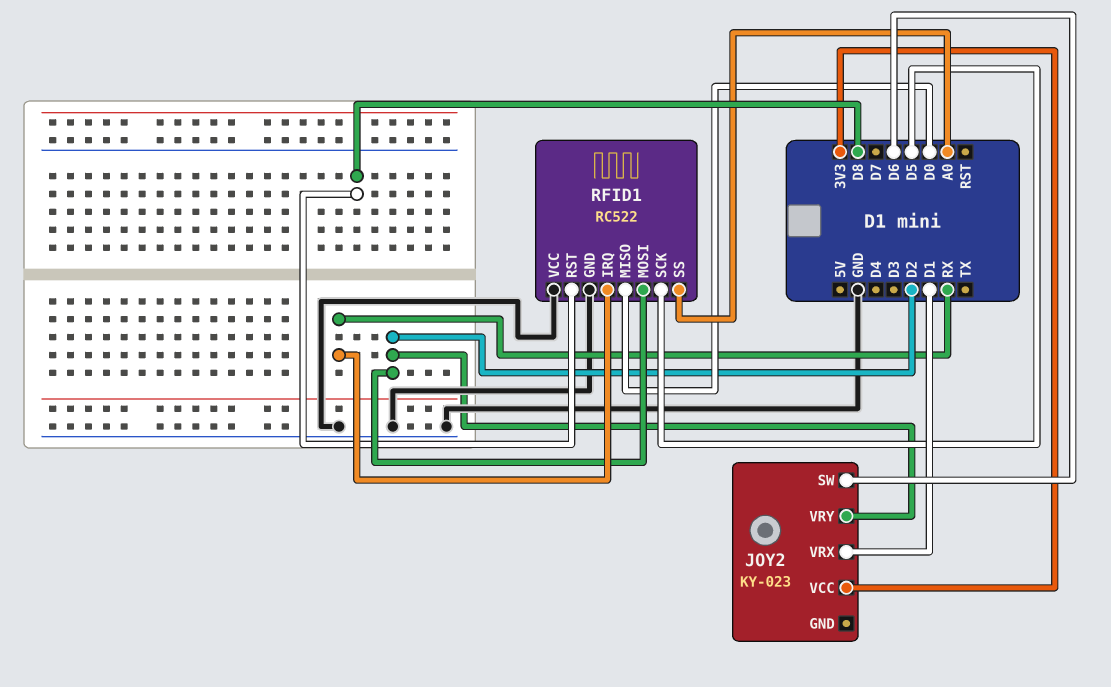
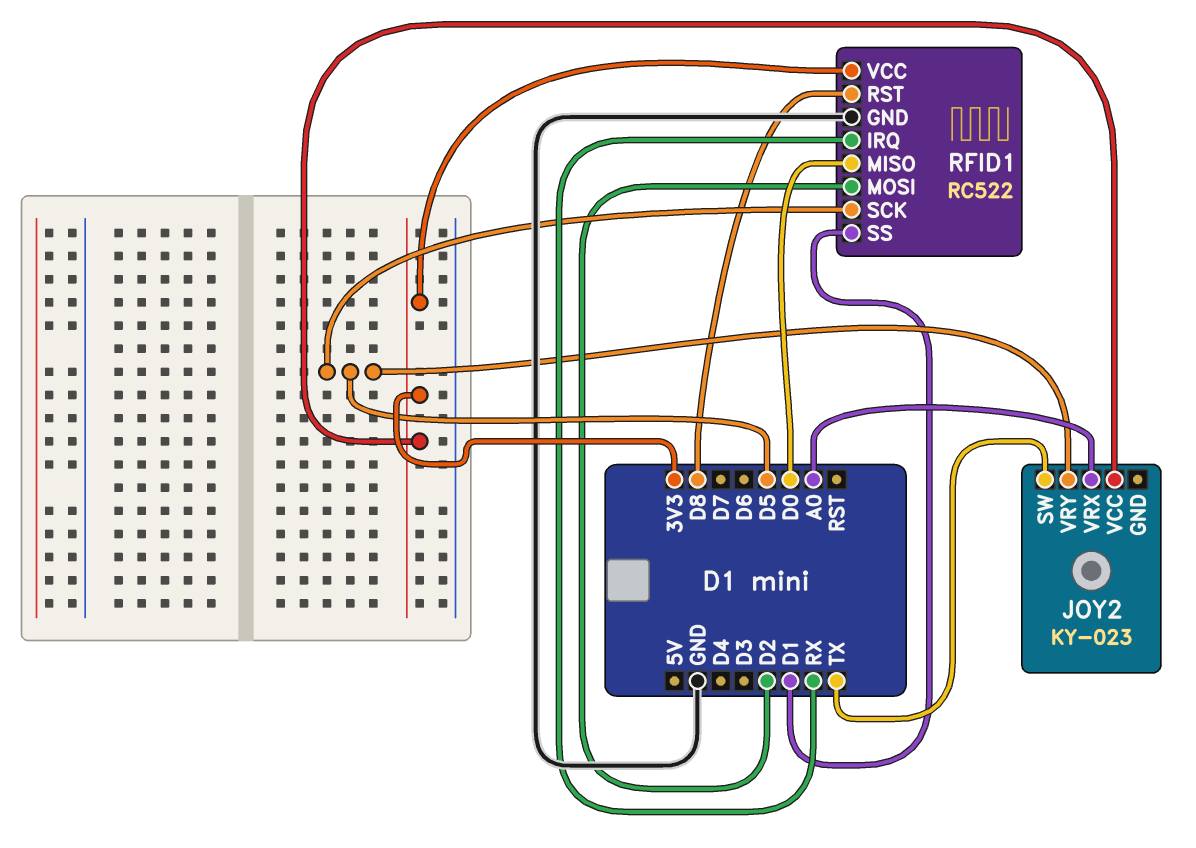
JOY2 pin SW: D6 -> TX
JOY2 pin VRX: D1 -> A0
JOY2 pin VRY: D2 -> D5
RFID1 pin SS: A0 -> D1
RFID1 pin VCC: GND -> 3V3

